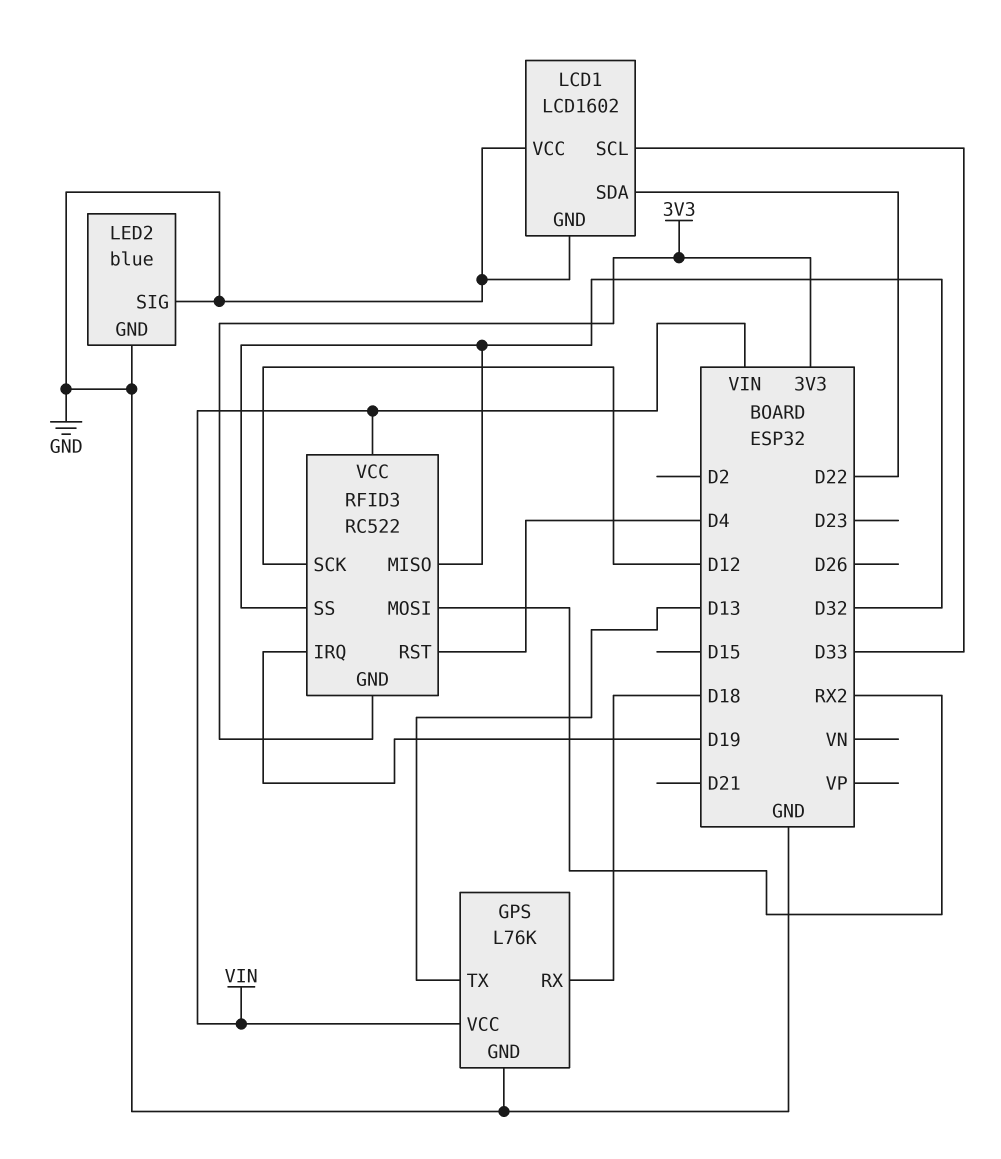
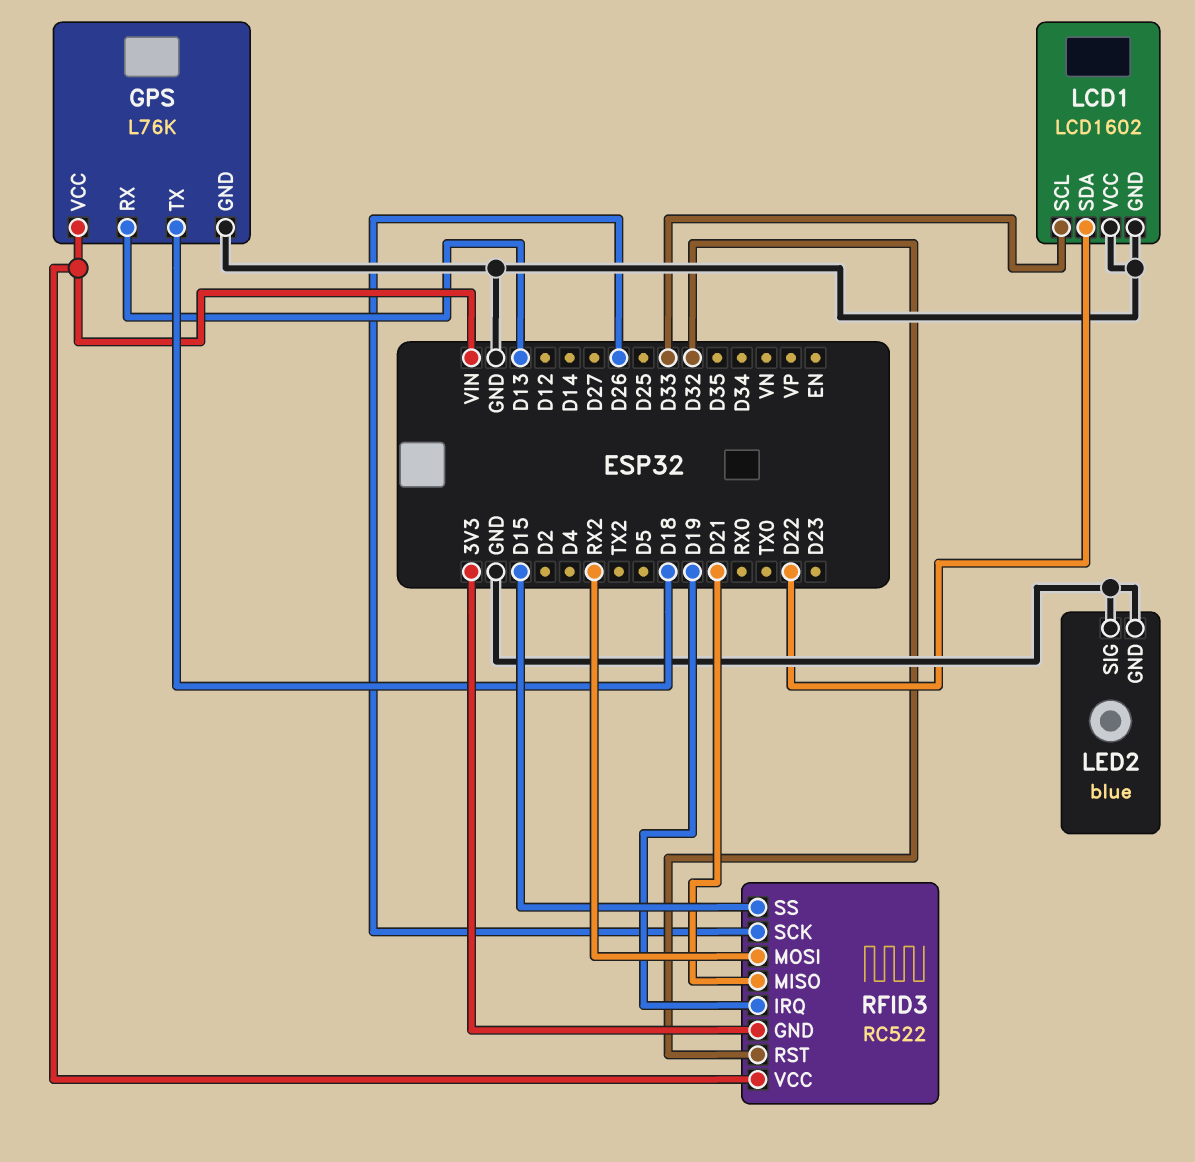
GPS pin RX: D18 -> D13
GPS pin TX: D13 -> D18
RFID3 pin MISO: D32 -> D21
RFID3 pin RST: D4 -> D32
RFID3 pin SCK: D12 -> D26
RFID3 pin SS: D32 -> D15

